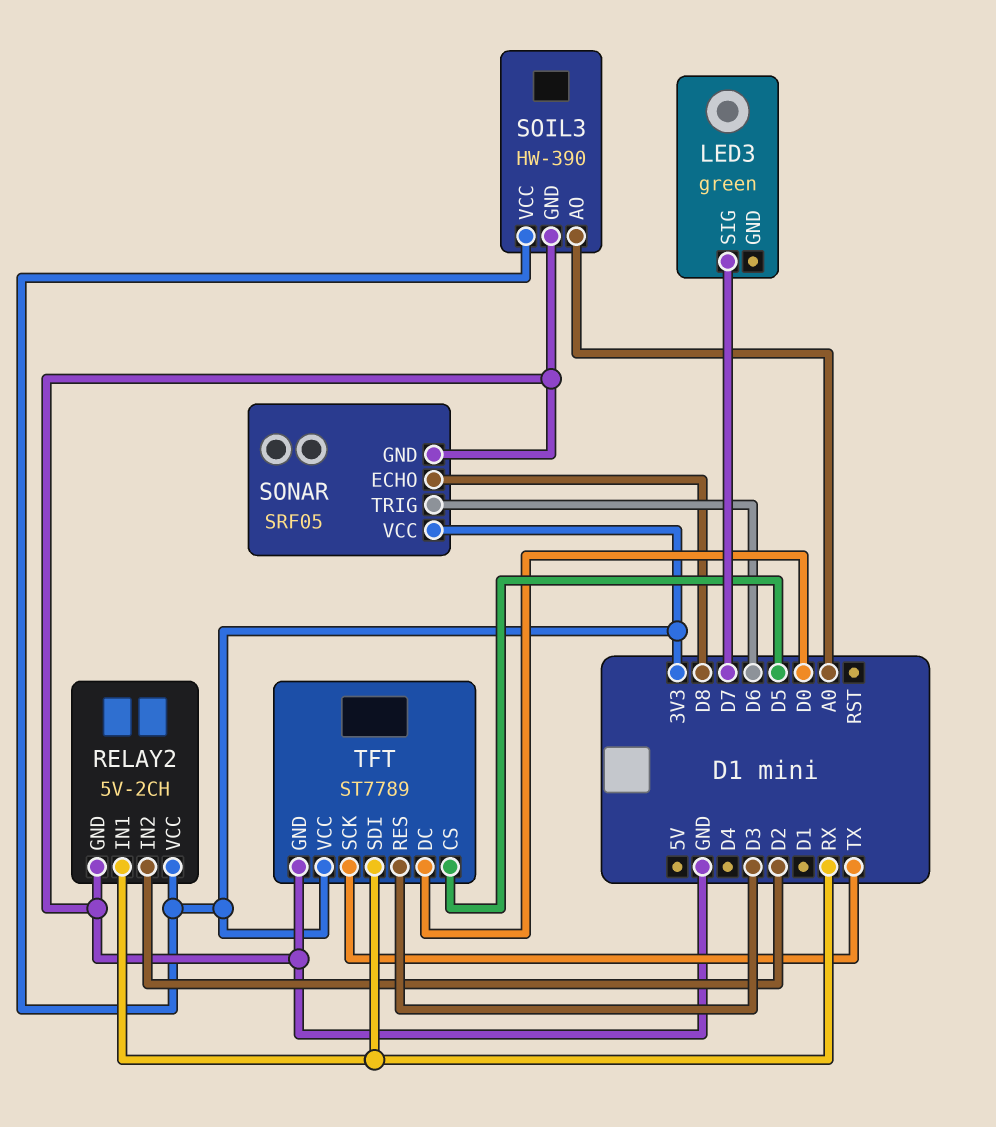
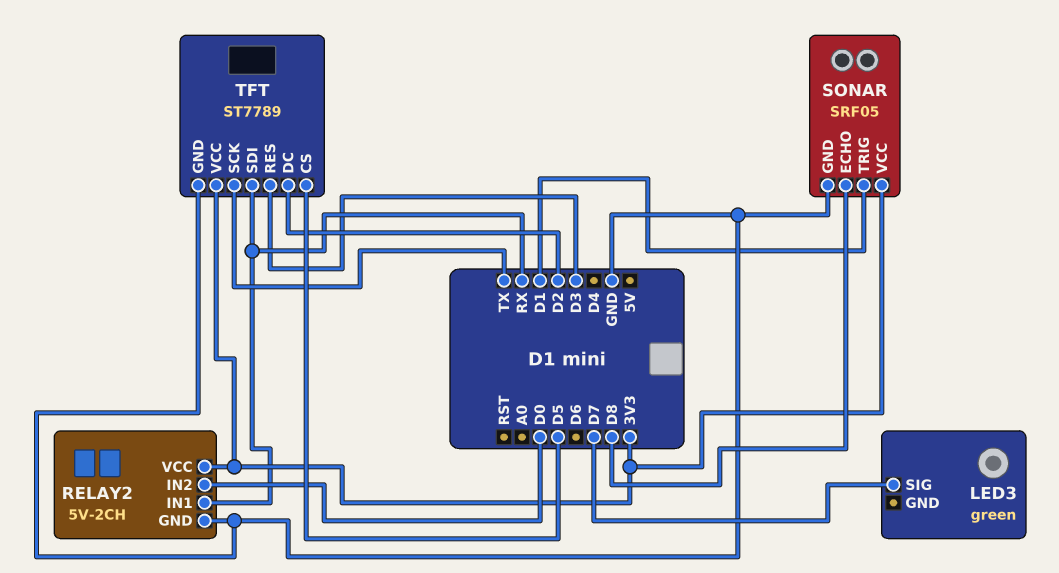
RELAY2 pin IN2: D2 -> D0
SOIL3: HW-390 -> none
SOIL3 pin AO: A0 -> none
SOIL3 pin GND: GND -> none
SOIL3 pin VCC: 3V3 -> none
SONAR pin TRIG: D6 -> D1
TFT pin DC: D0 -> D2

